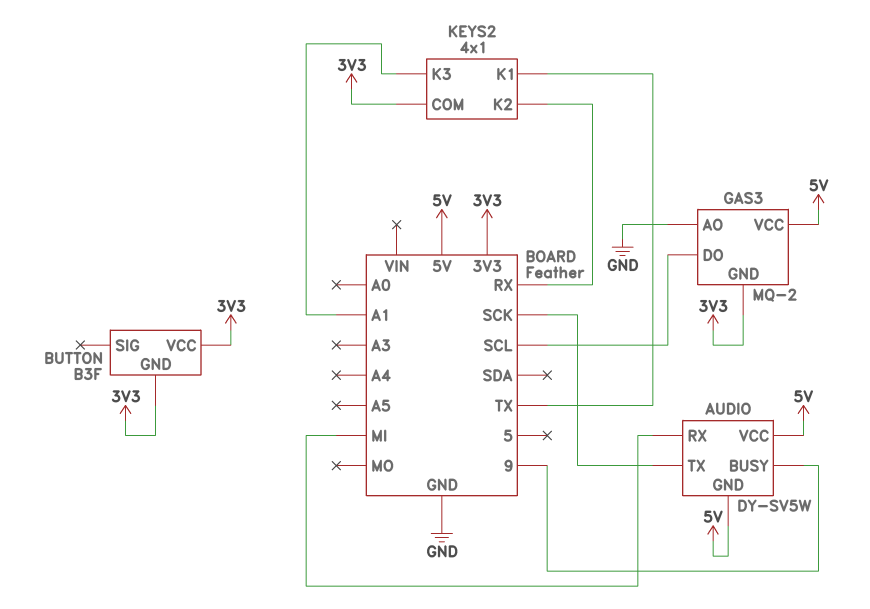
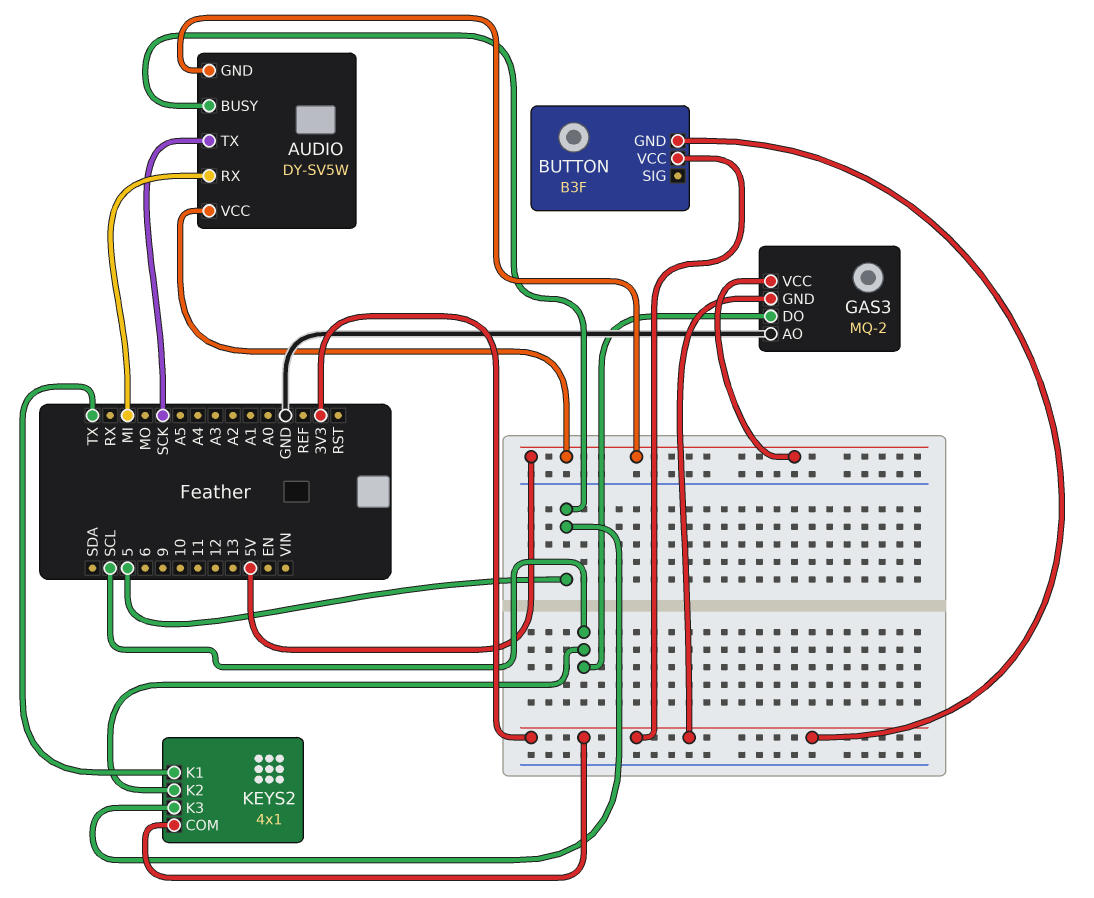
AUDIO pin BUSY: 9 -> 5
KEYS2 pin K2: RX -> SCL
KEYS2 pin K3: A1 -> 5

